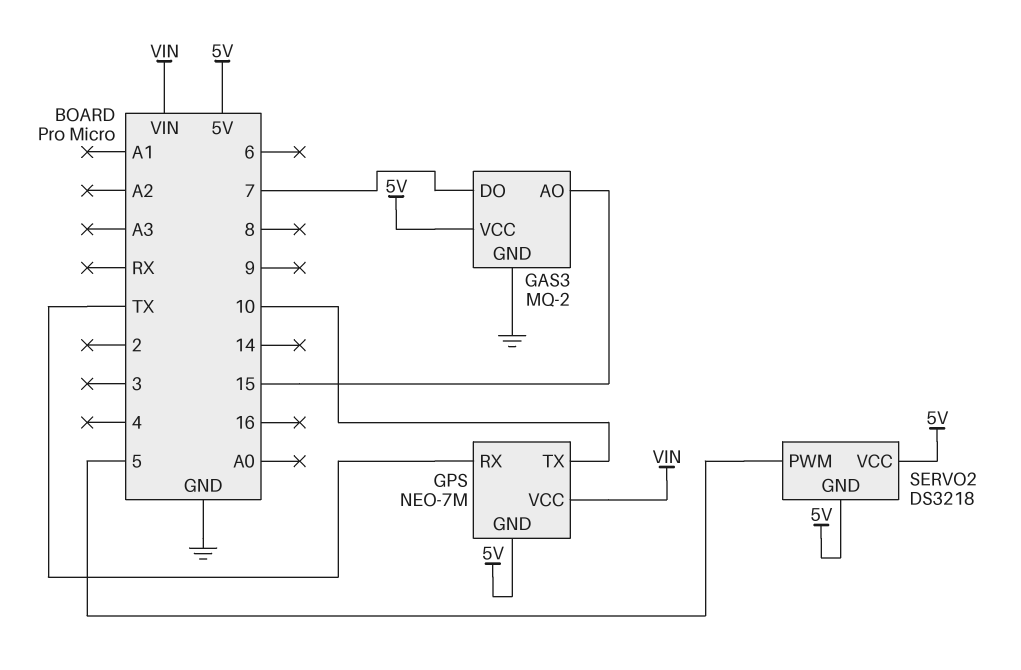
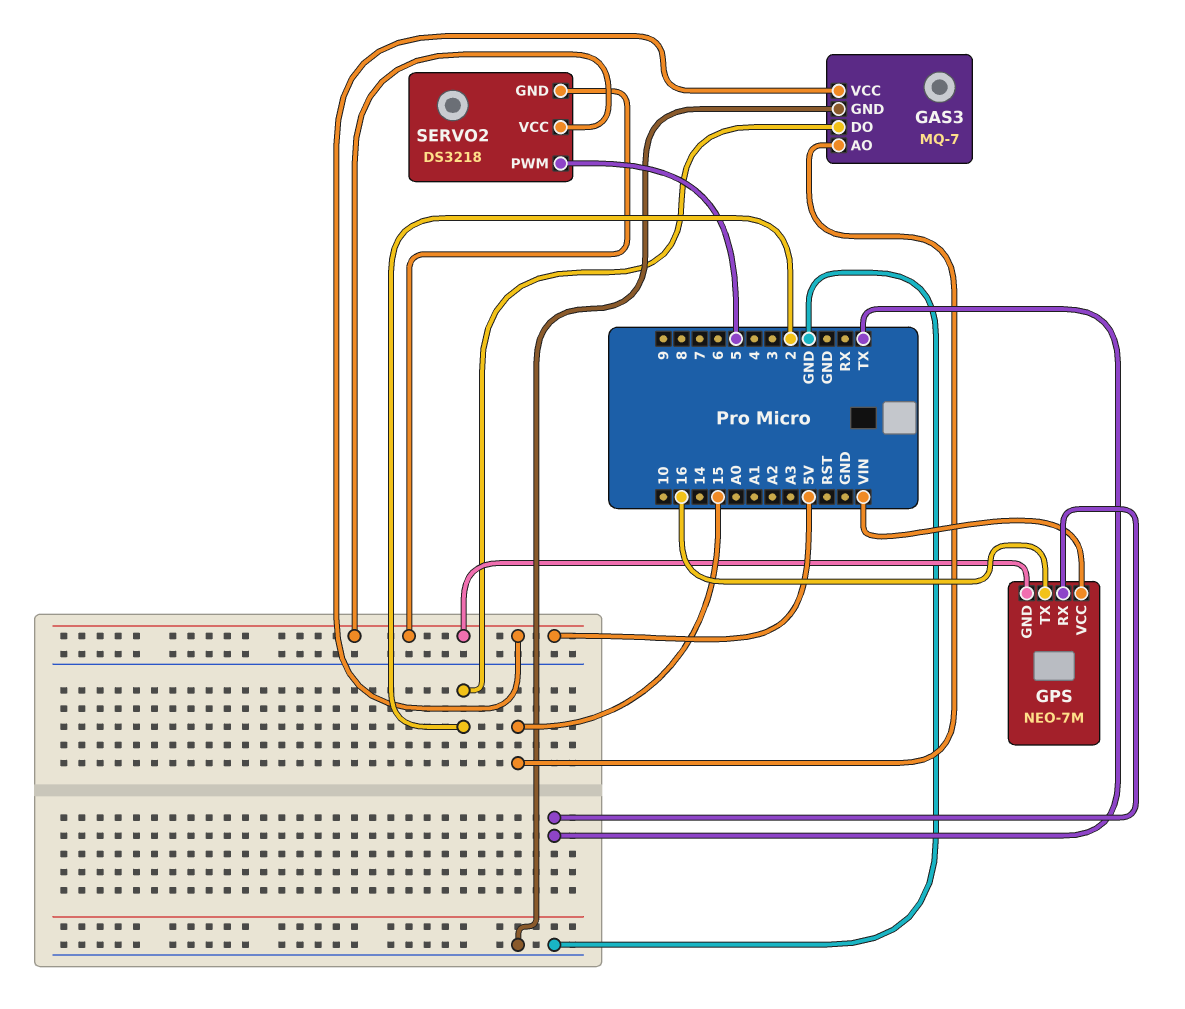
GAS3: MQ-2 -> MQ-7
GAS3 pin DO: 7 -> 2
GPS pin TX: 10 -> 16

